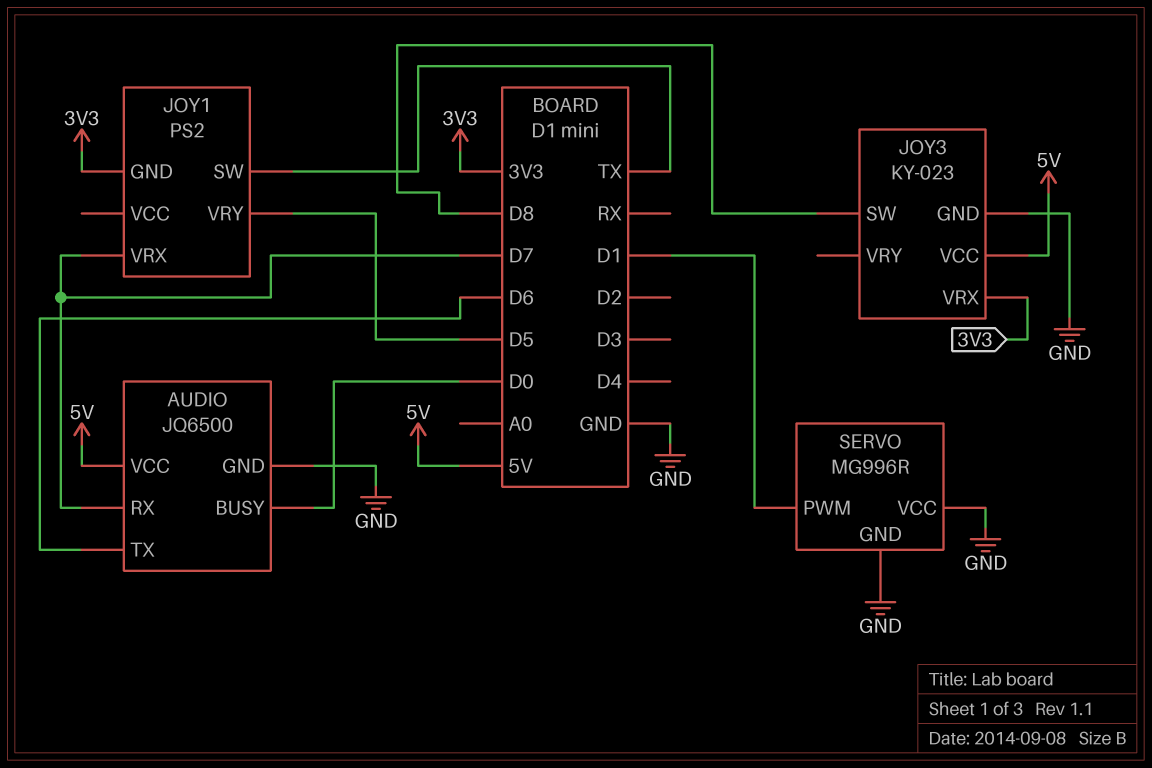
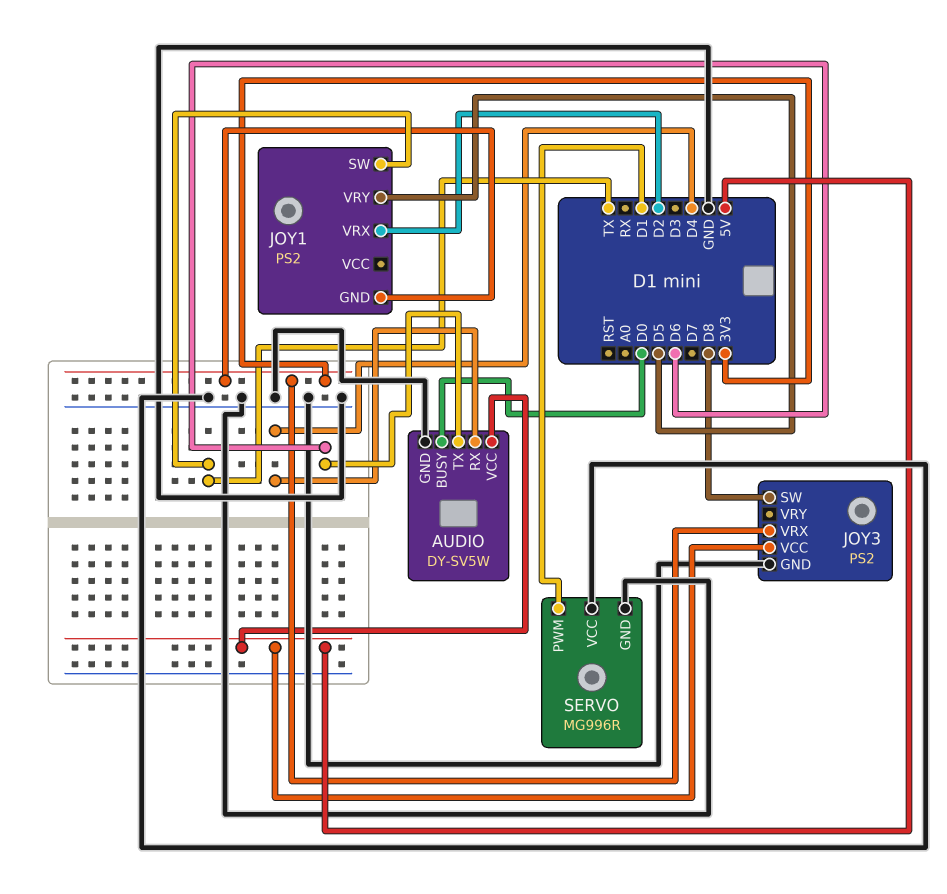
AUDIO: JQ6500 -> DY-SV5W
AUDIO pin RX: D7 -> D4
JOY1 pin VRX: D7 -> D2
JOY3: KY-023 -> PS2

